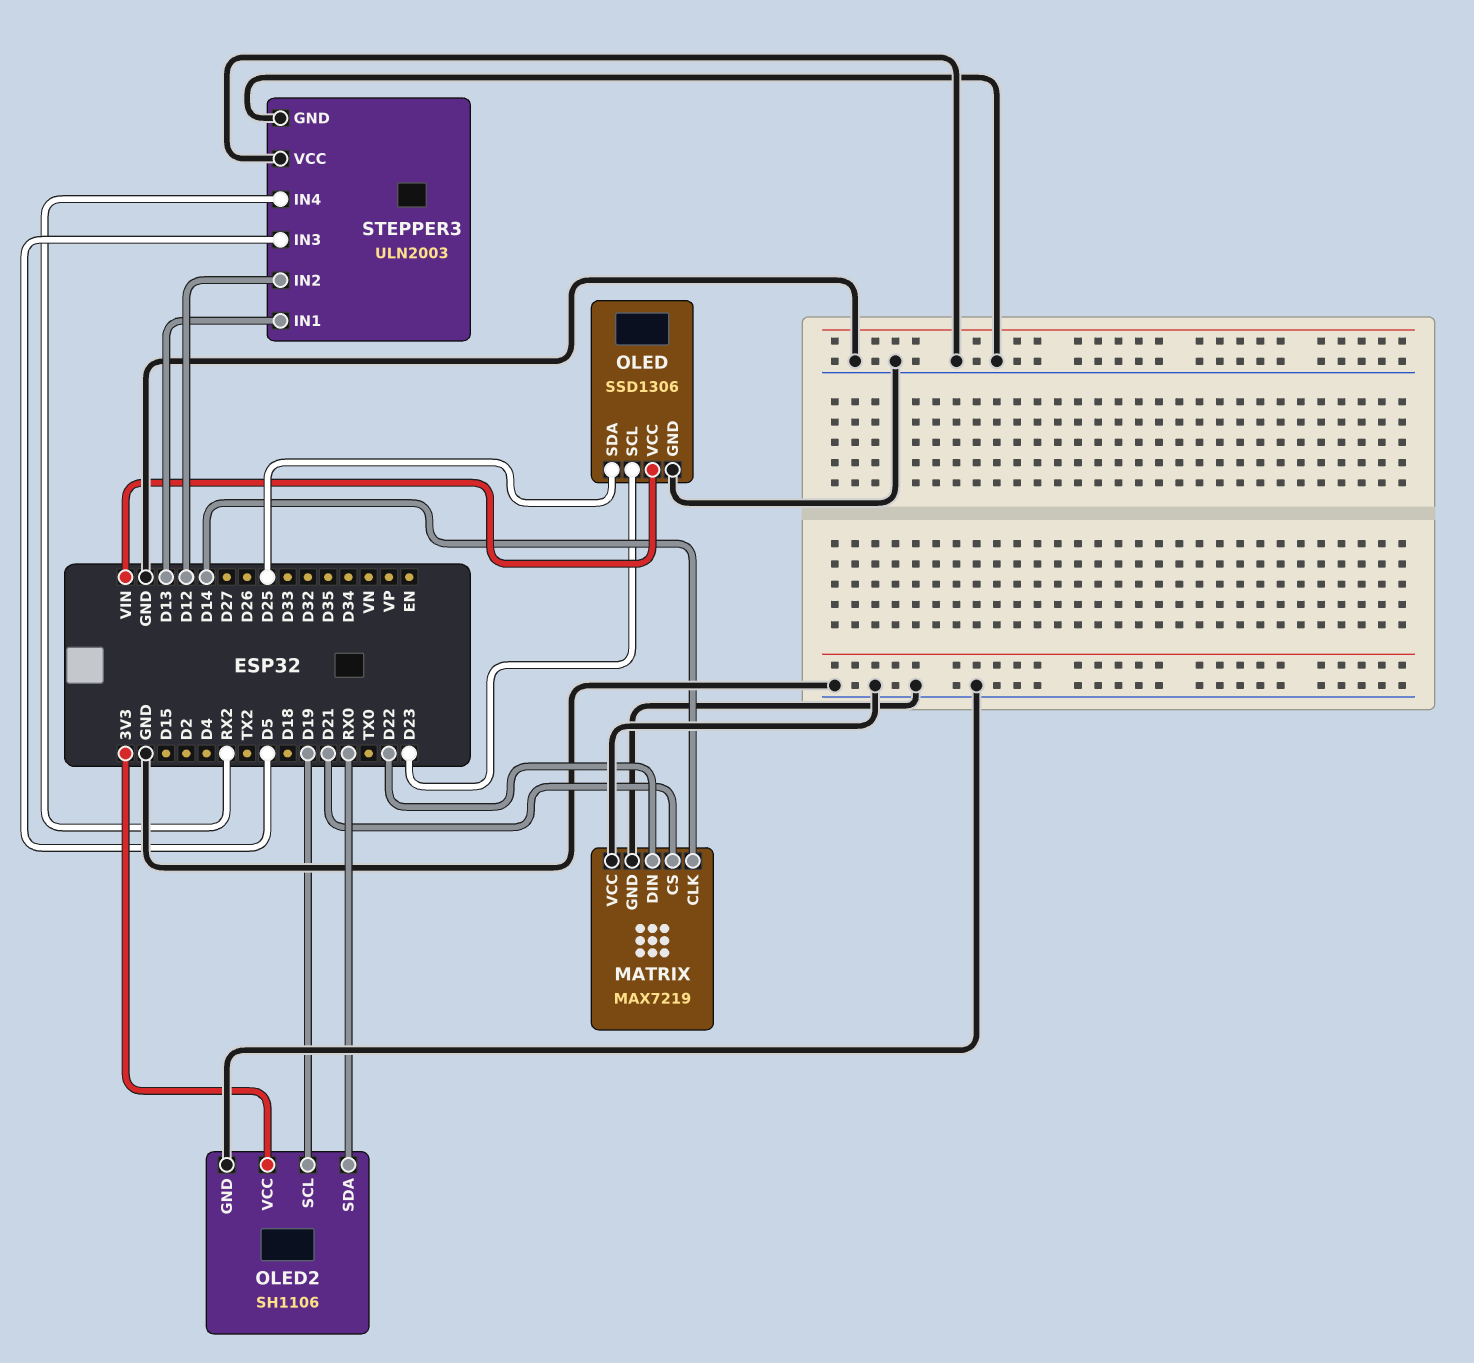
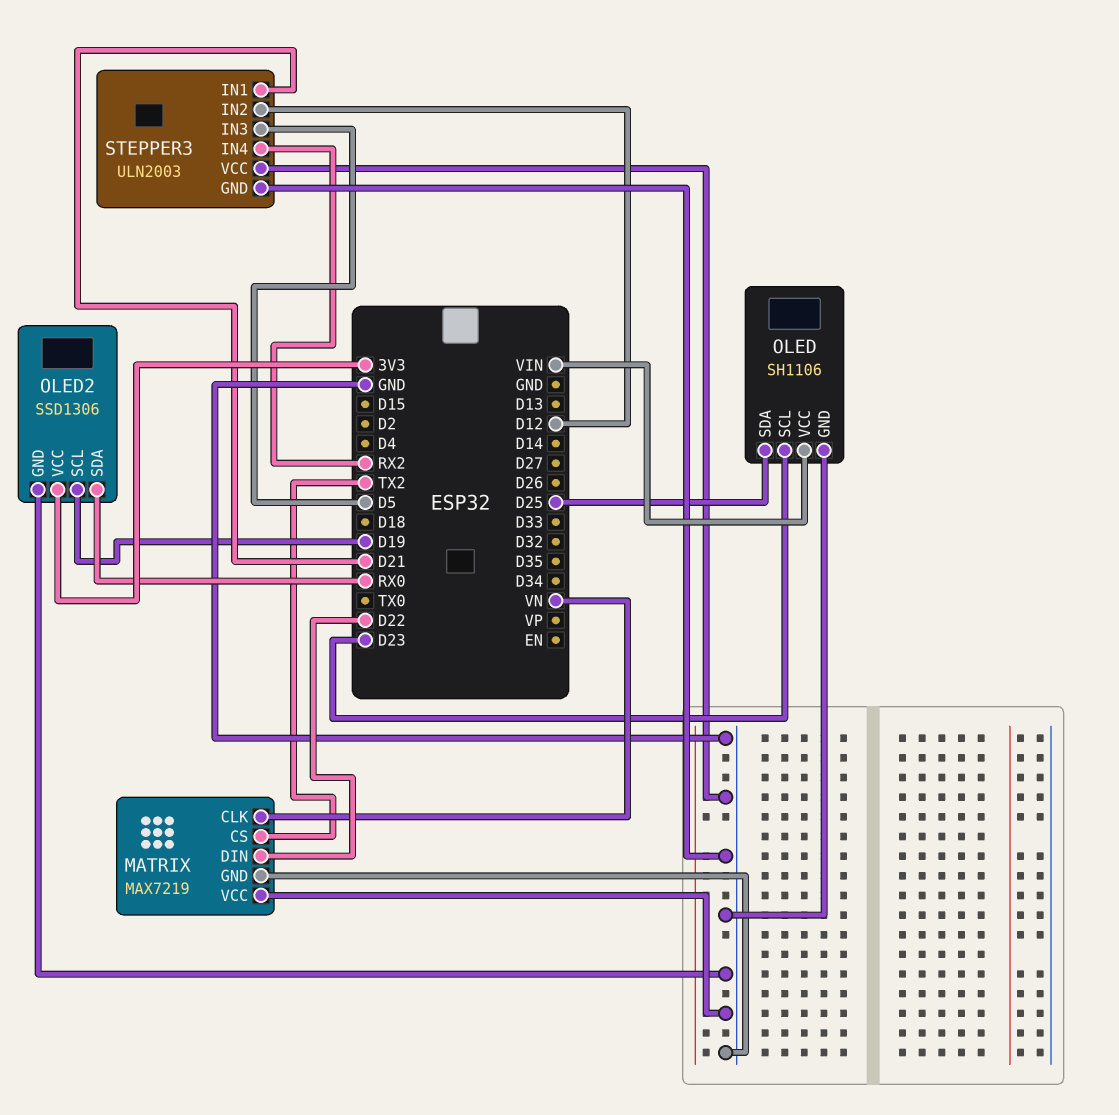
MATRIX pin CLK: D14 -> VN
MATRIX pin CS: D21 -> TX2
OLED: SSD1306 -> SH1106
OLED2: SH1106 -> SSD1306
STEPPER3 pin IN1: D13 -> D21

